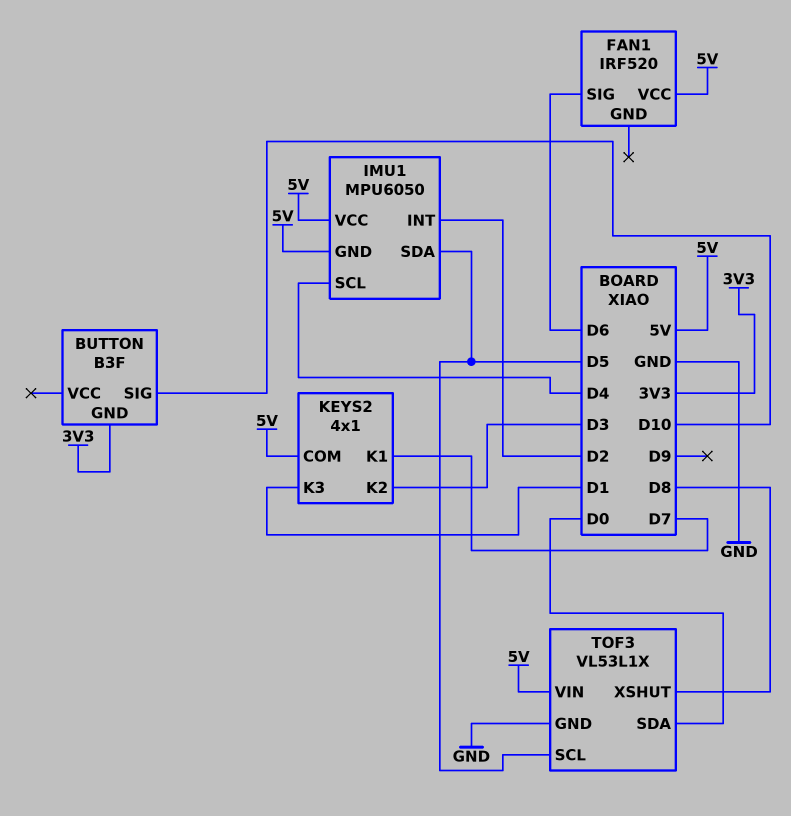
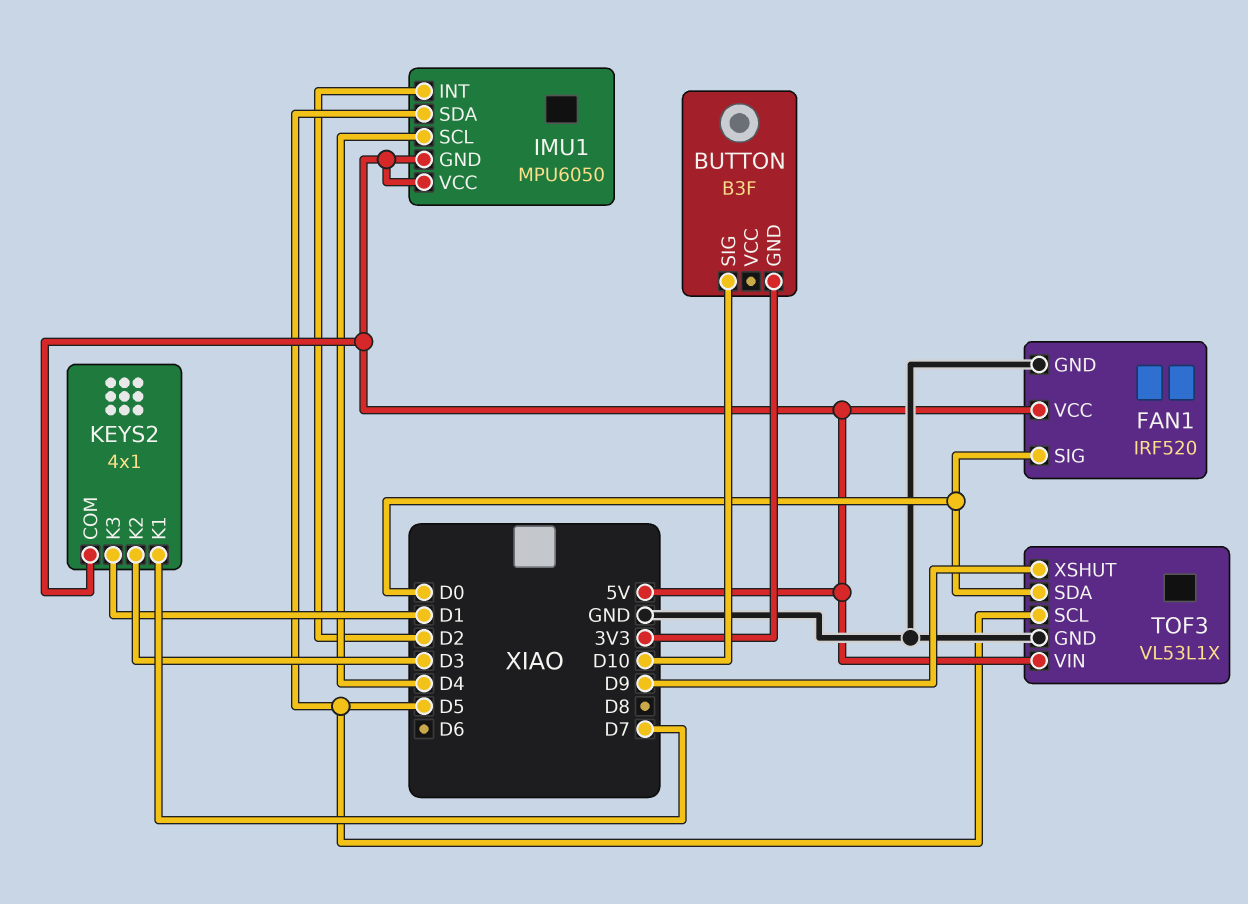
FAN1 pin GND: none -> GND
FAN1 pin SIG: D6 -> D0
TOF3 pin XSHUT: D8 -> D9

